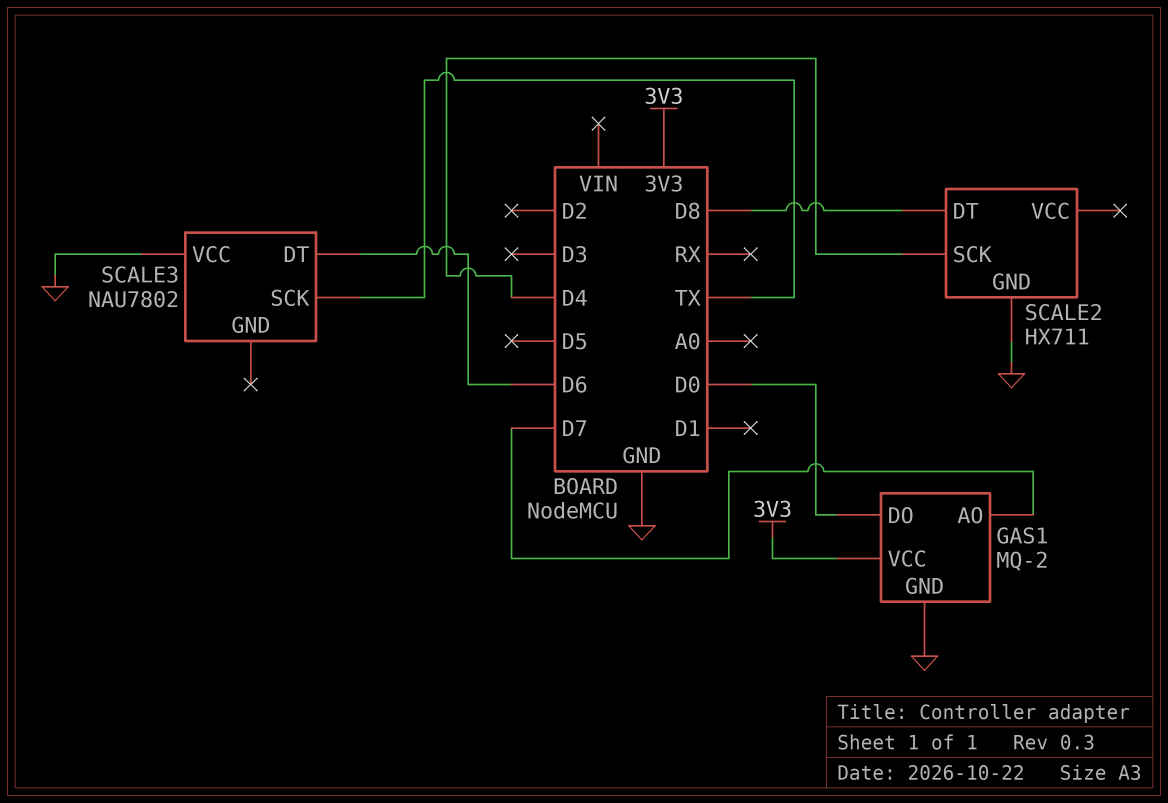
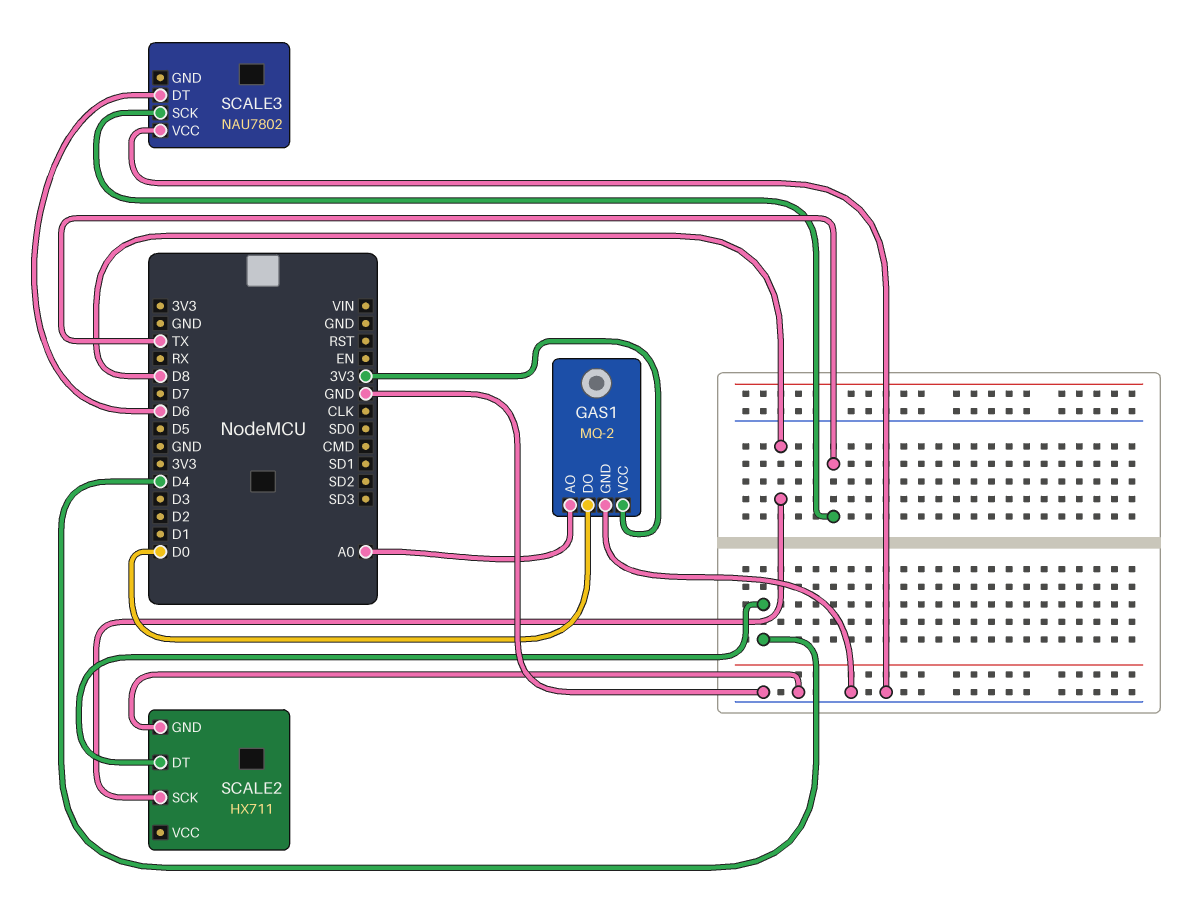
GAS1 pin AO: D7 -> A0
SCALE2 pin DT: D8 -> D4
SCALE2 pin SCK: D4 -> D8

